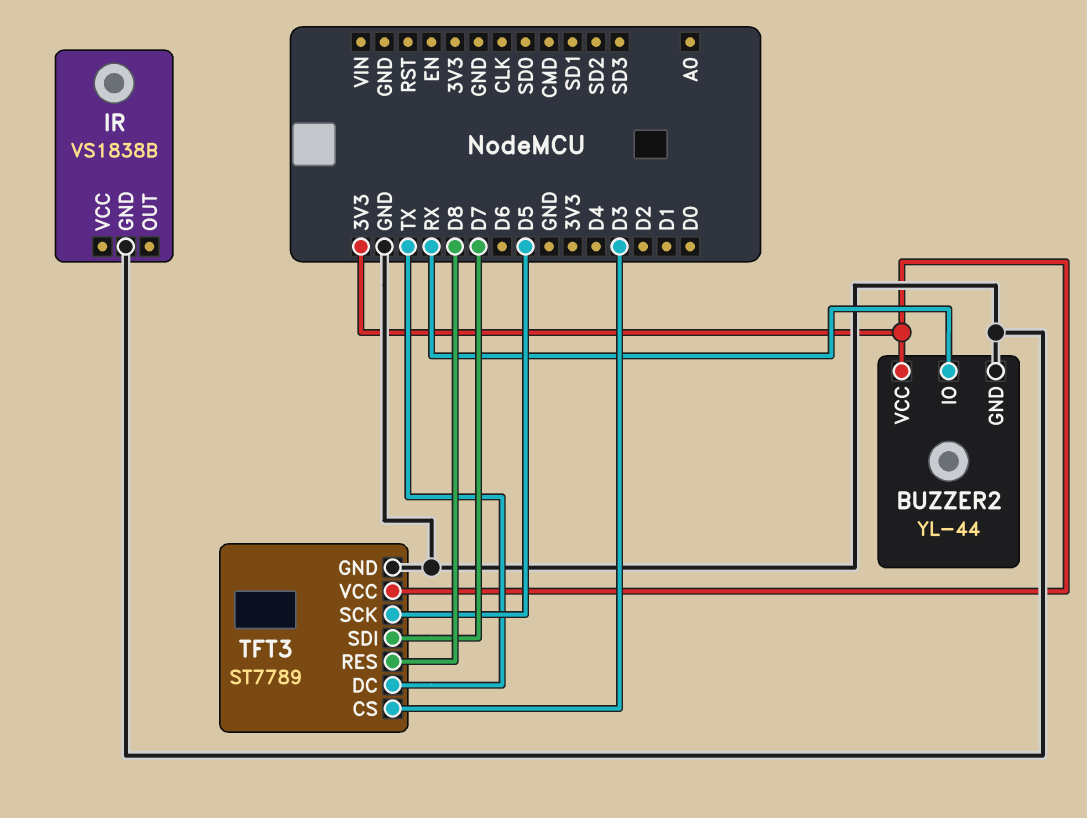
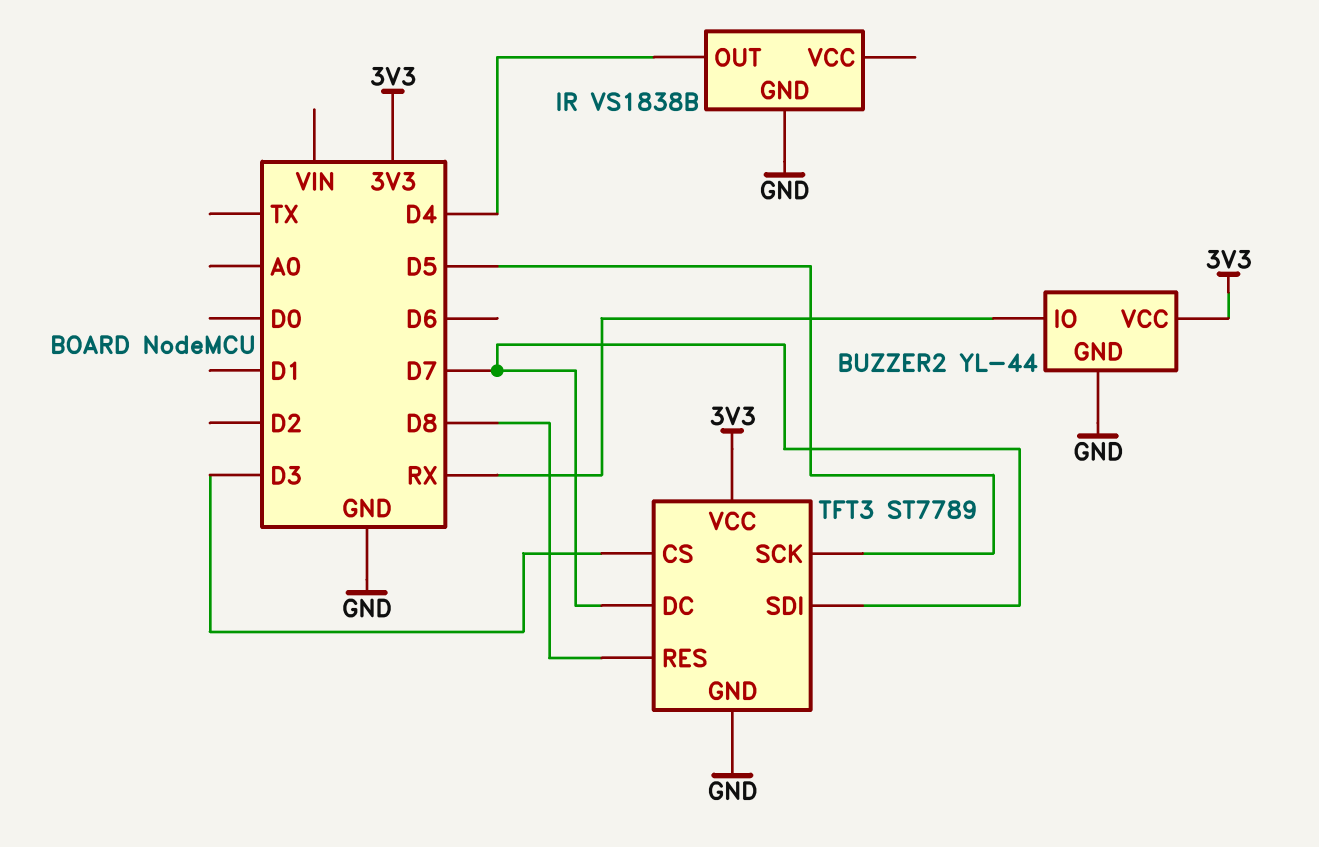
IR pin OUT: none -> D4
TFT3 pin DC: TX -> D7

